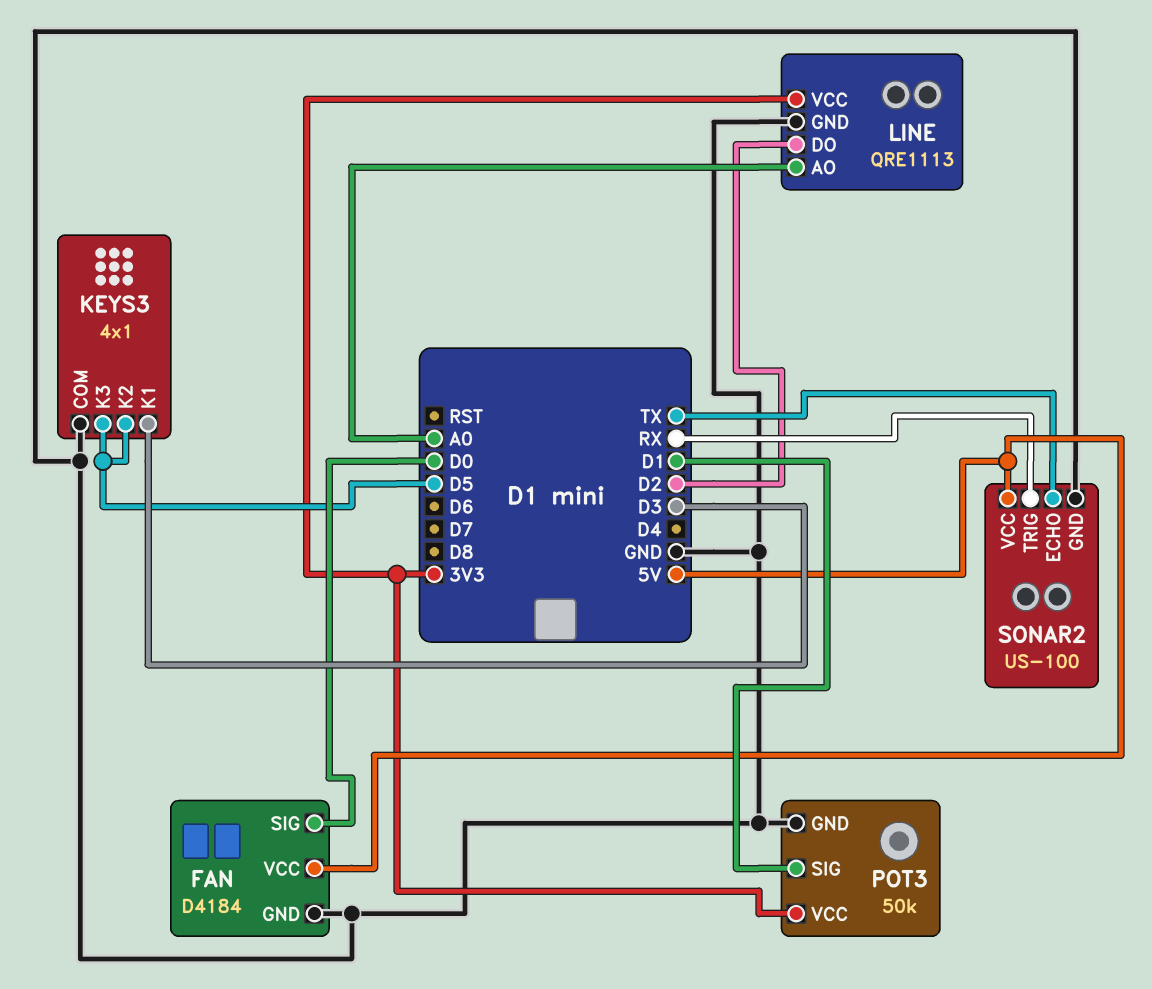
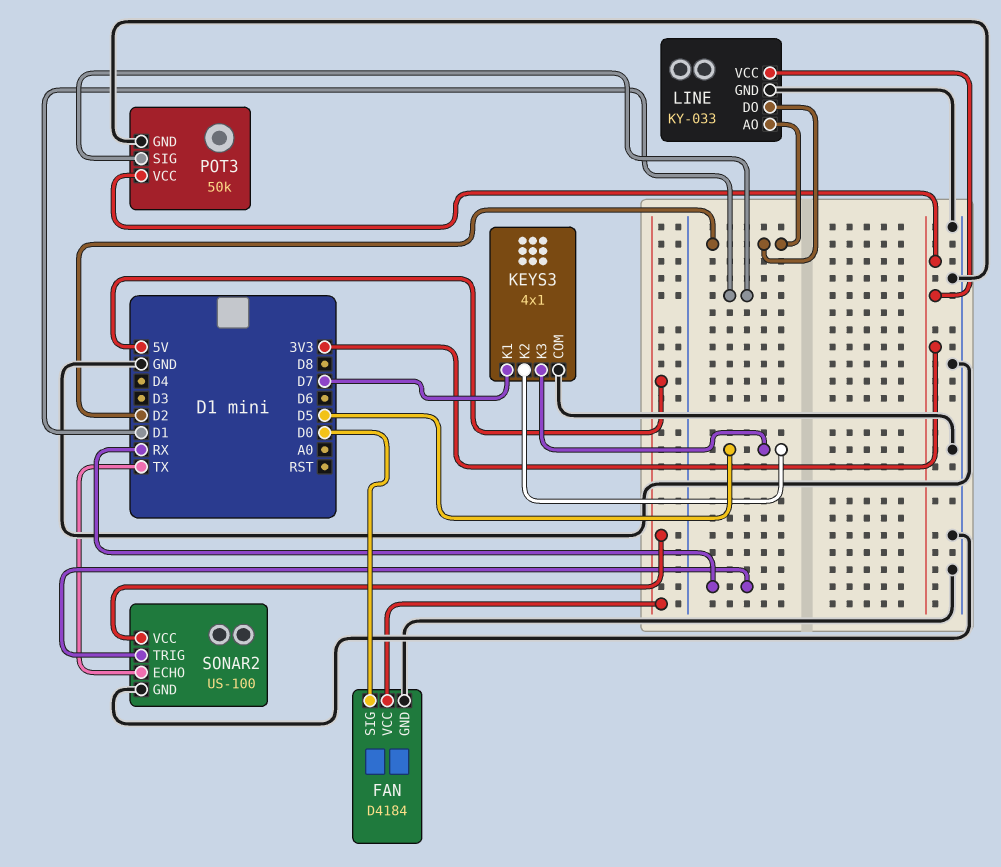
KEYS3 pin K1: D3 -> D7
LINE: QRE1113 -> KY-033
LINE pin AO: A0 -> D2

